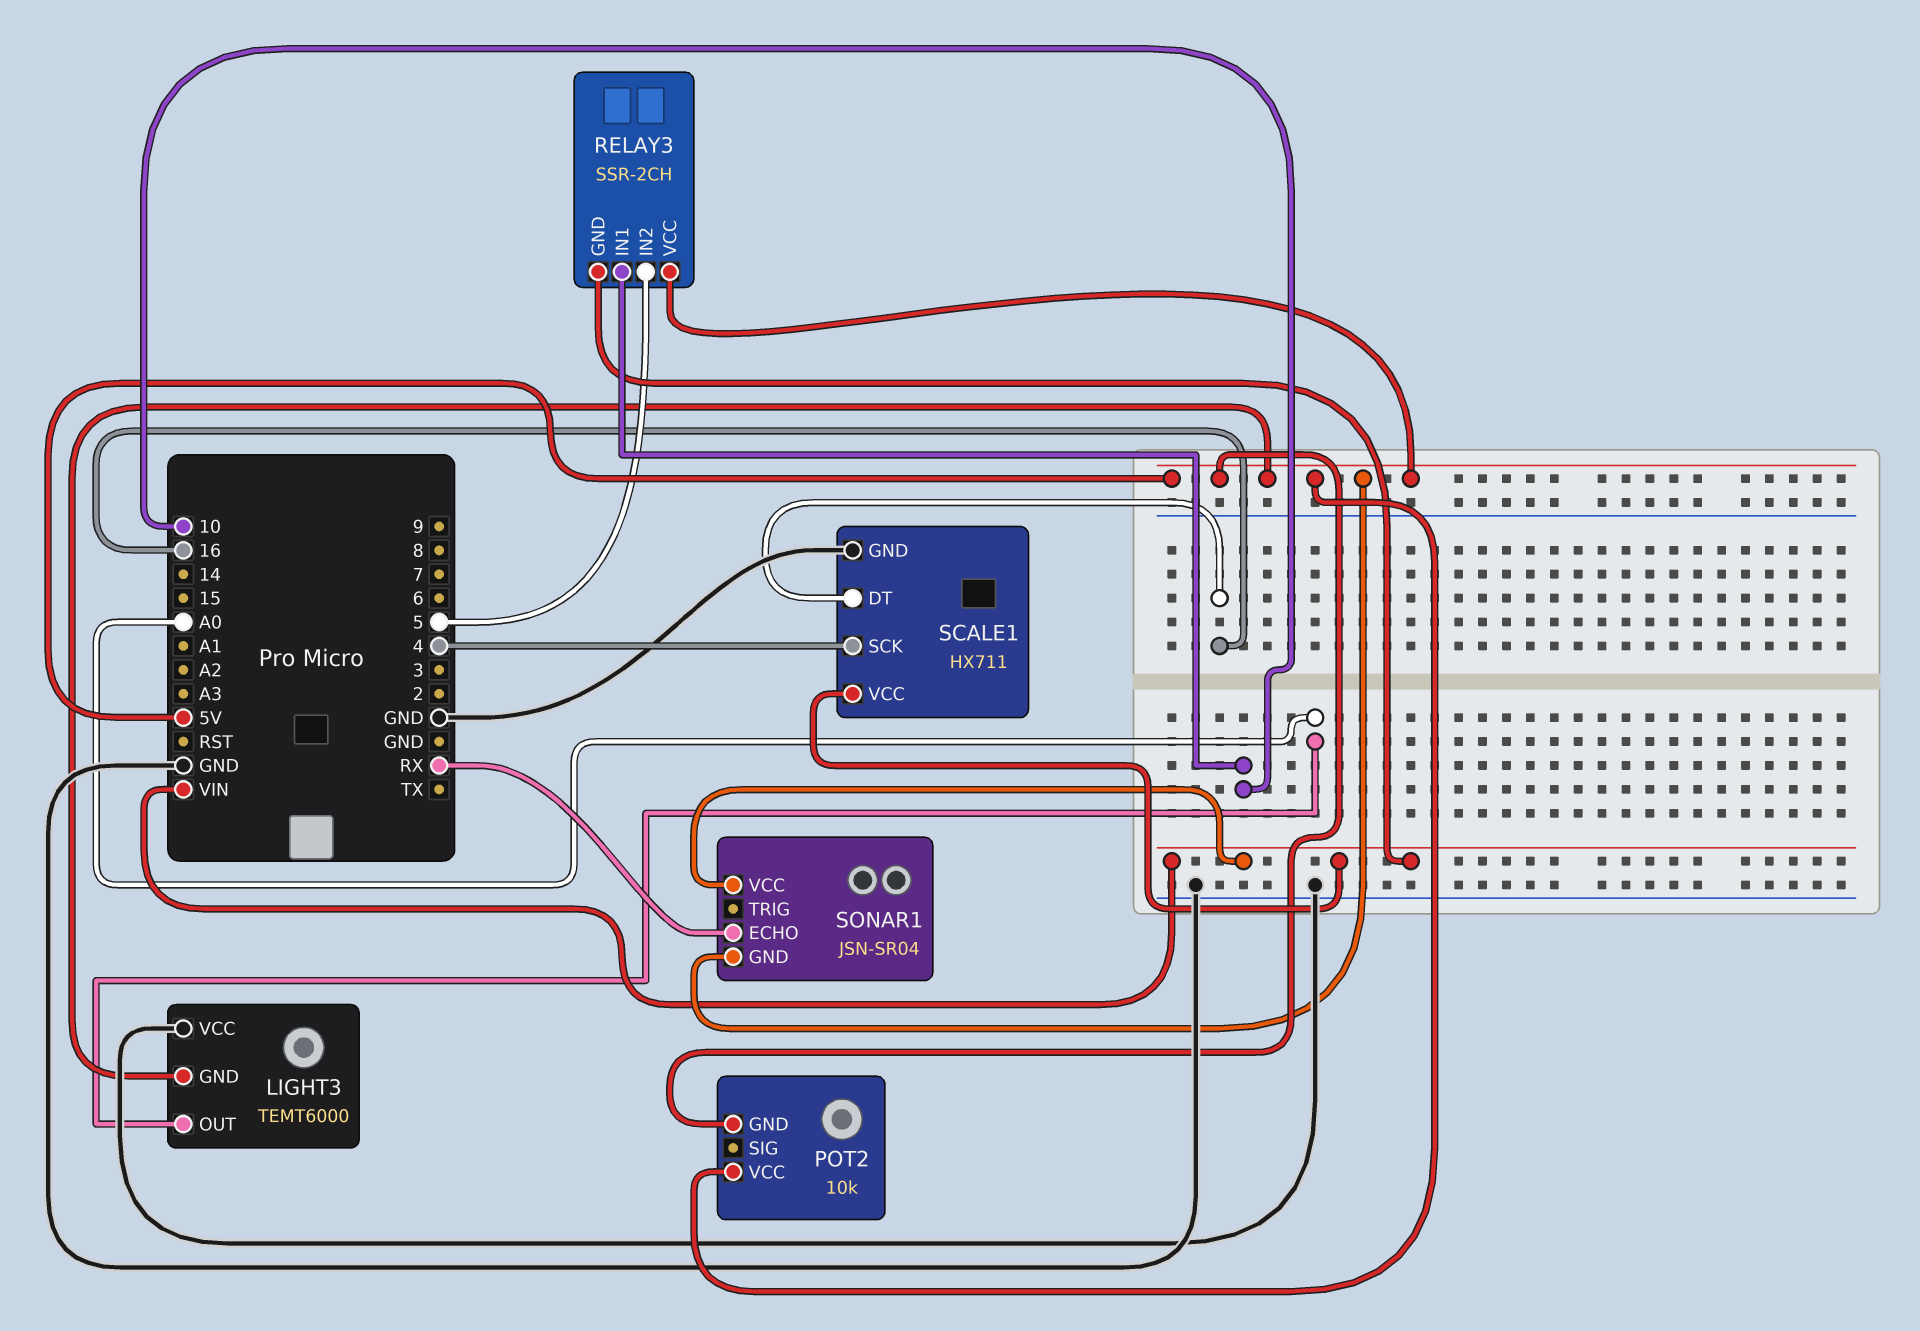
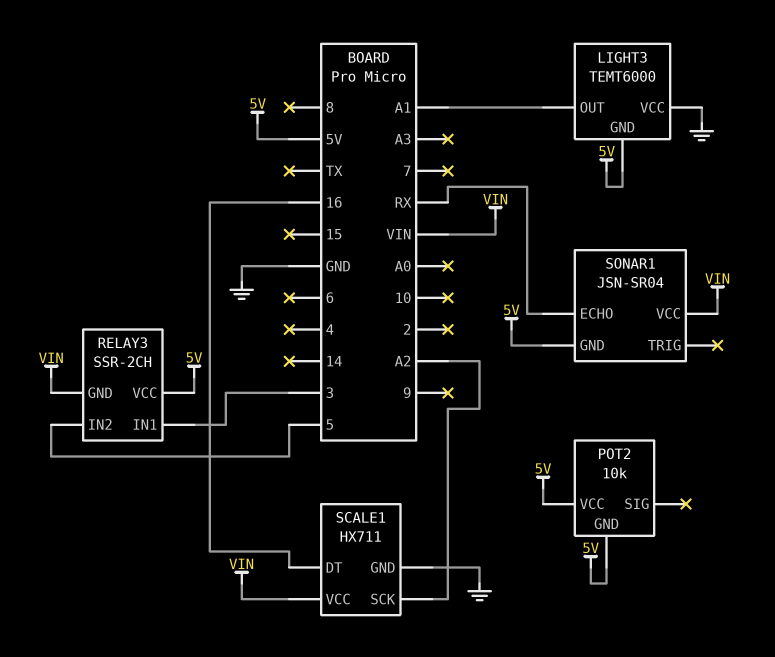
LIGHT3 pin OUT: A0 -> A1
RELAY3 pin IN1: 10 -> 3
SCALE1 pin SCK: 4 -> A2

